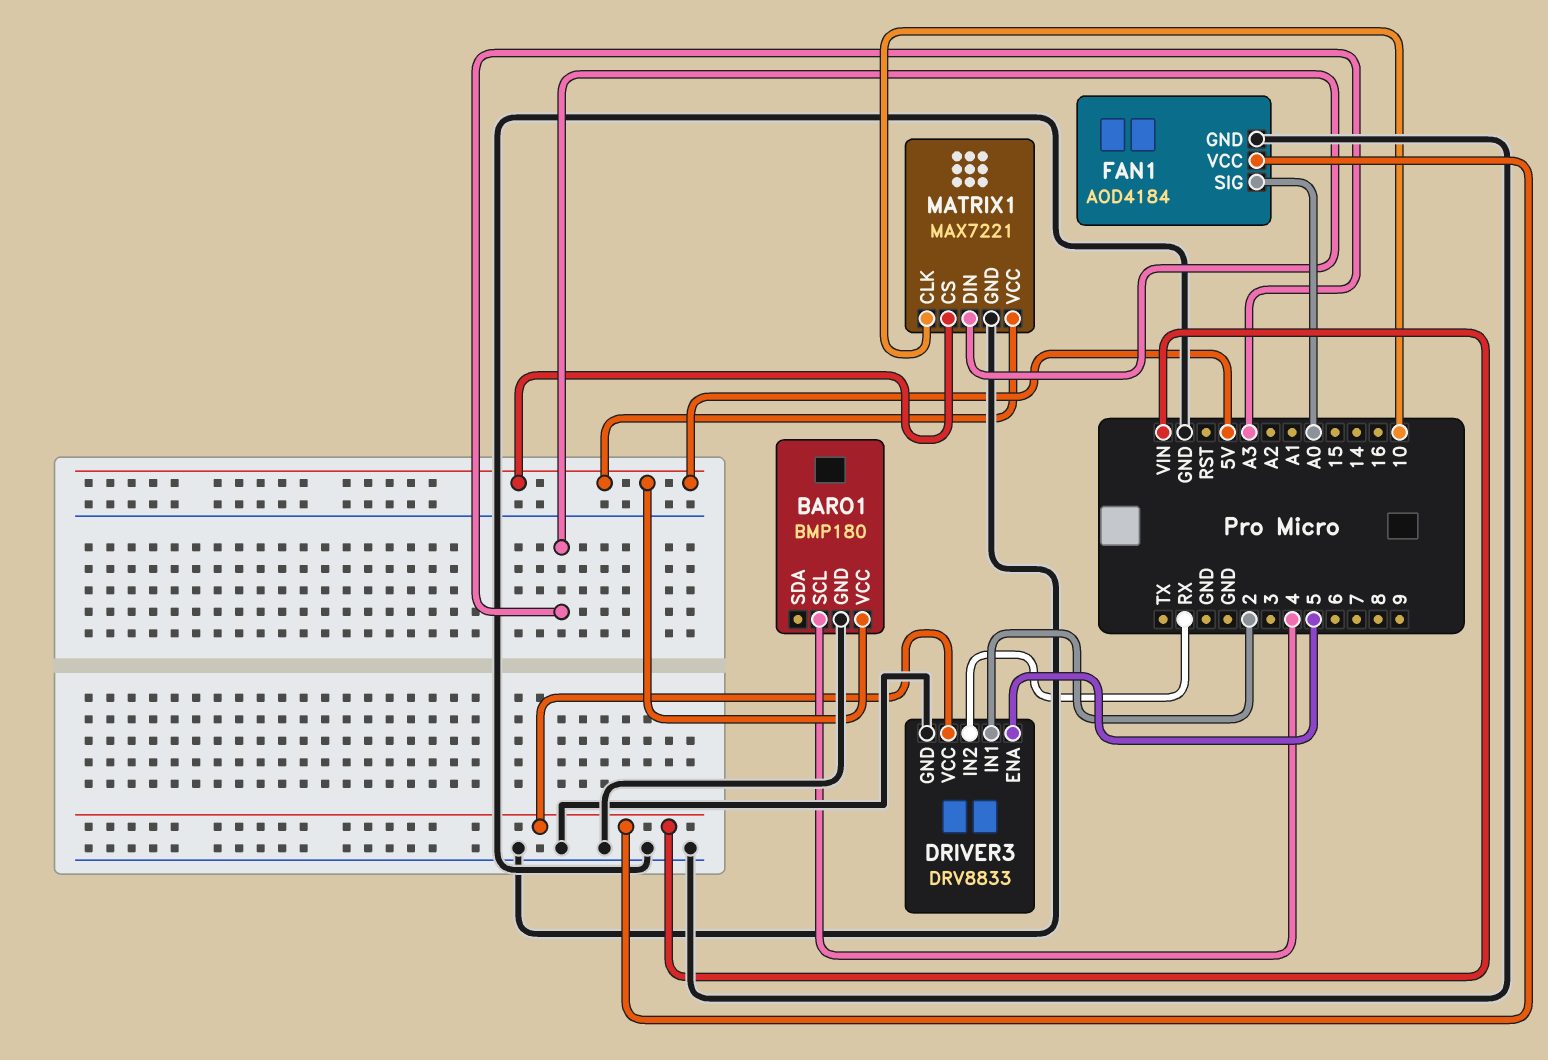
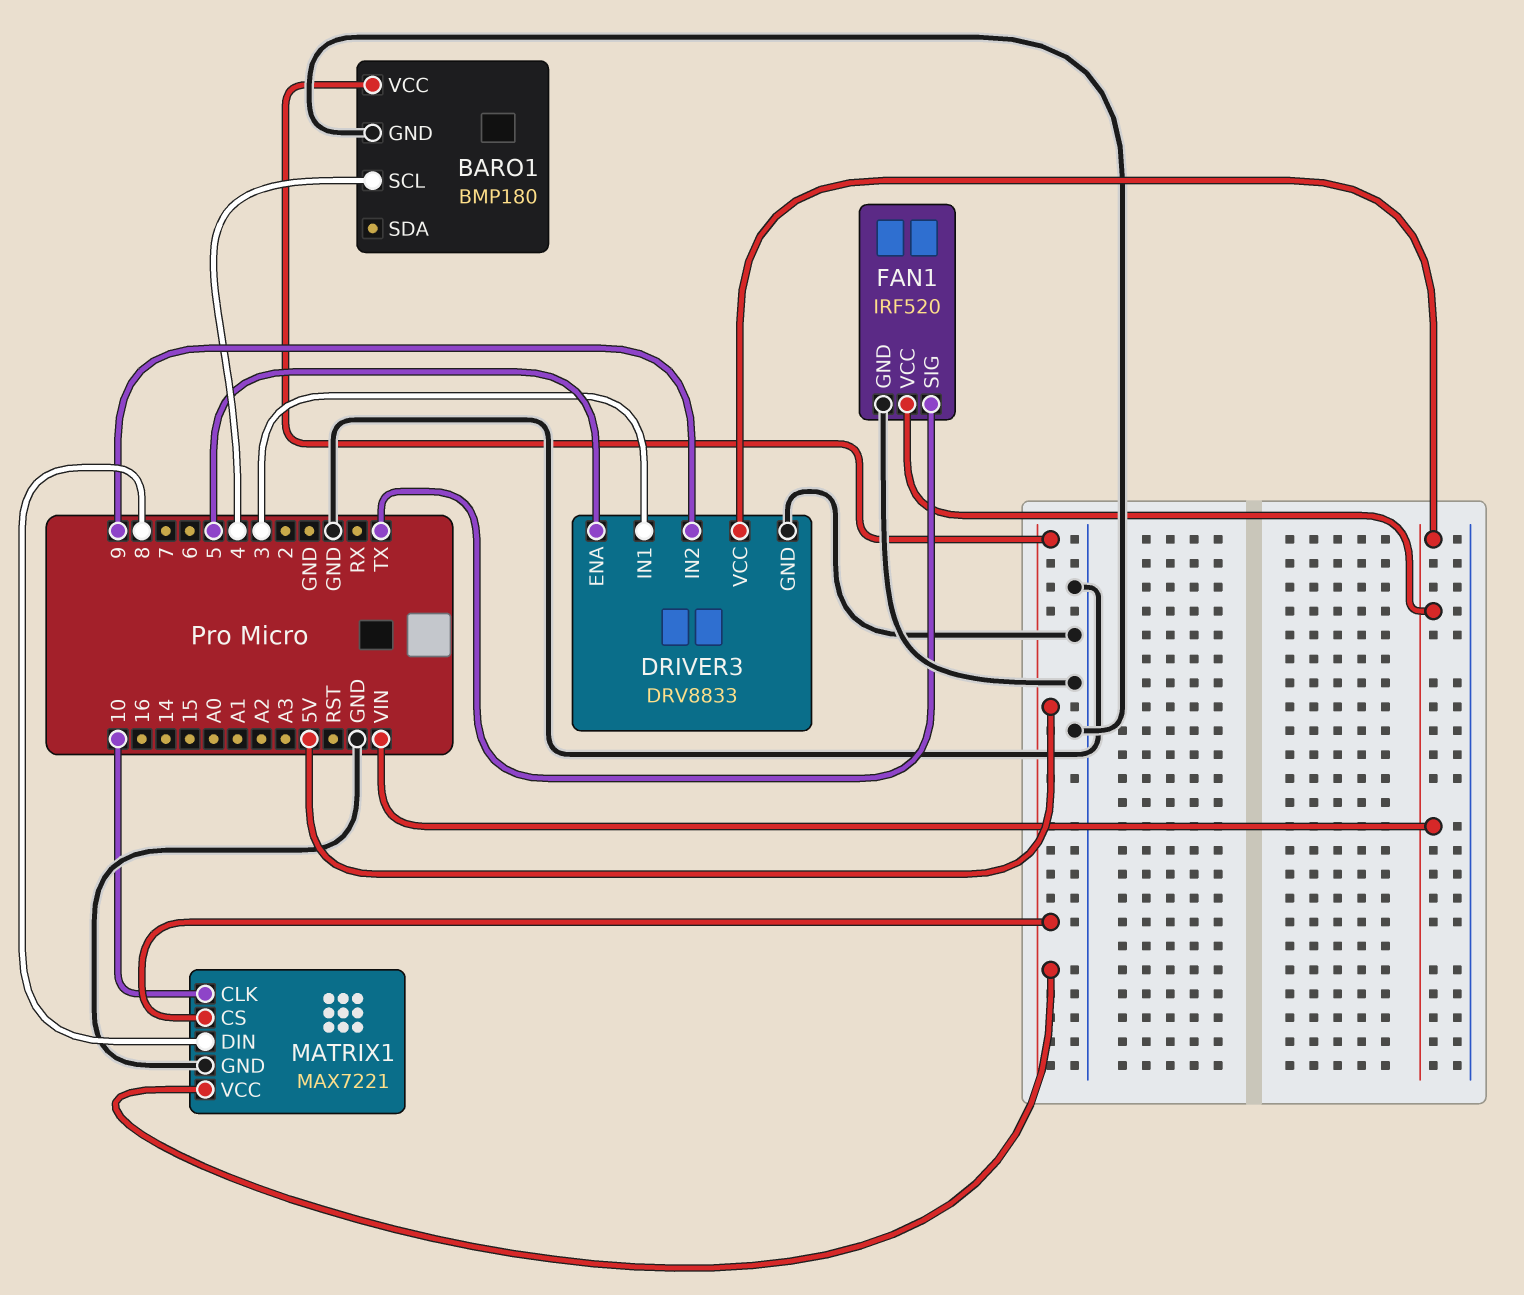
DRIVER3 pin IN1: 2 -> 3
DRIVER3 pin IN2: RX -> 9
FAN1: AOD4184 -> IRF520
FAN1 pin SIG: A0 -> TX
MATRIX1 pin DIN: A3 -> 8

